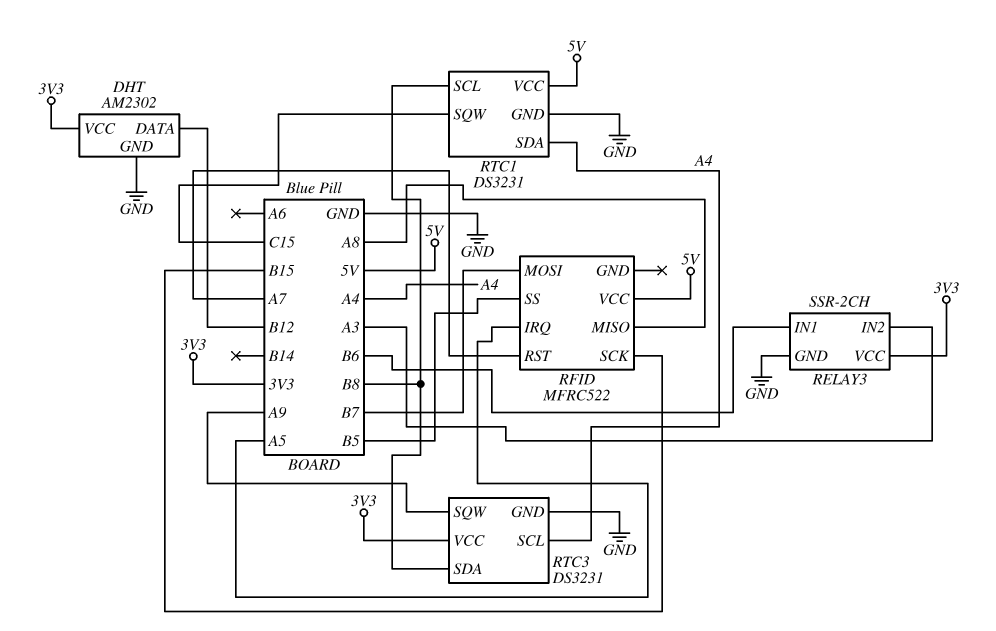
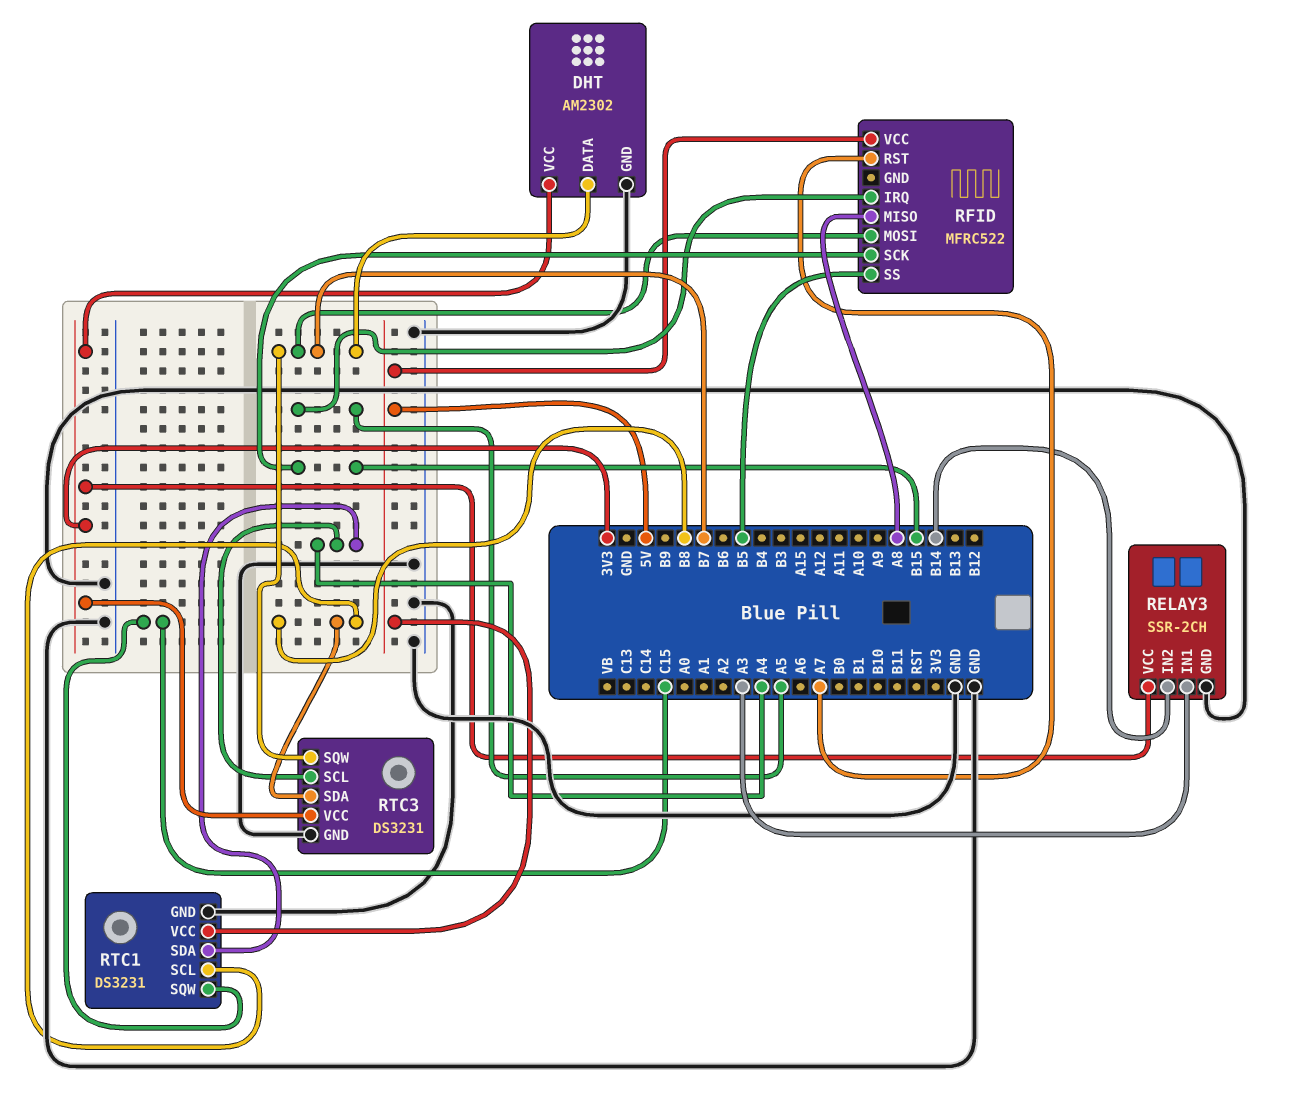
DHT pin DATA: B12 -> B7
RELAY3 pin IN1: B6 -> A3
RELAY3 pin IN2: A3 -> B14
RTC3 pin SQW: A9 -> B7

